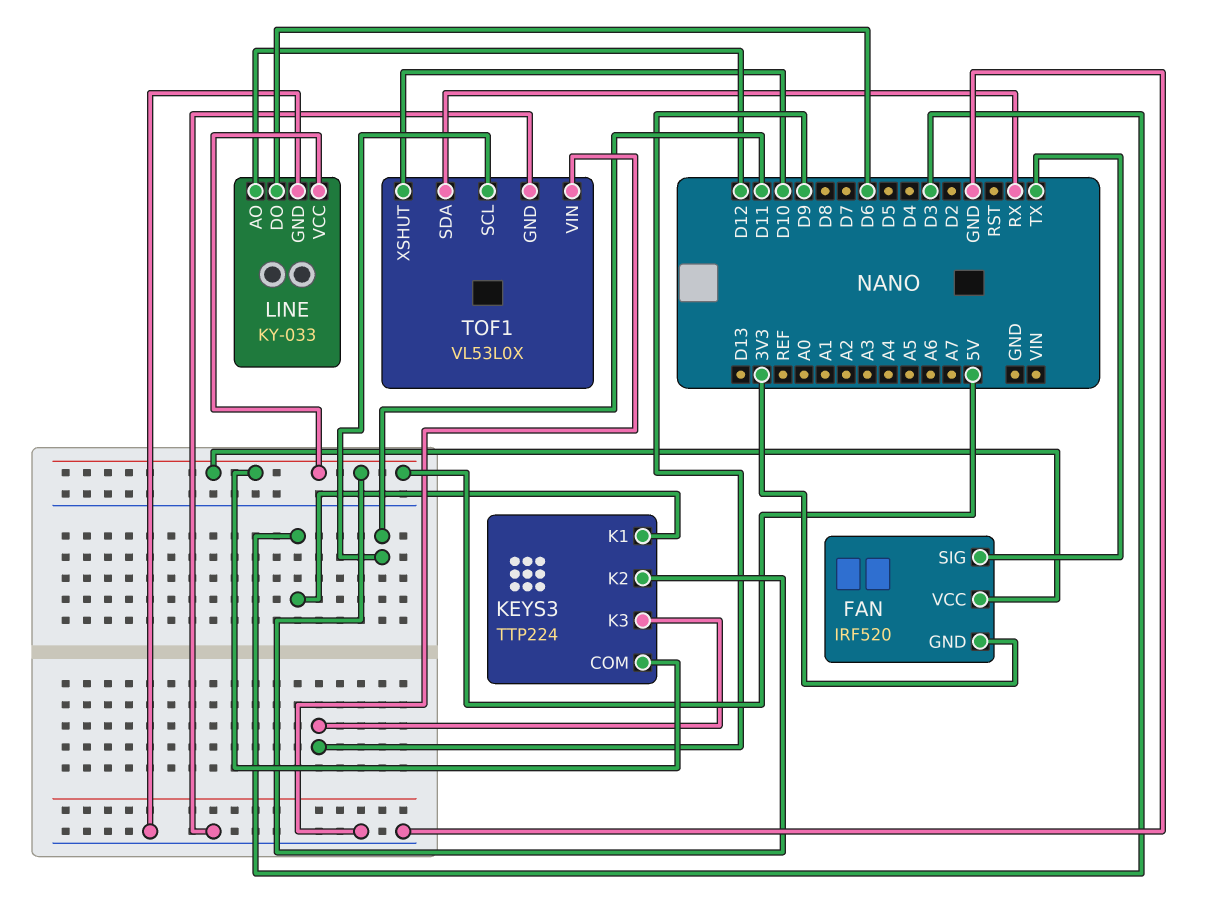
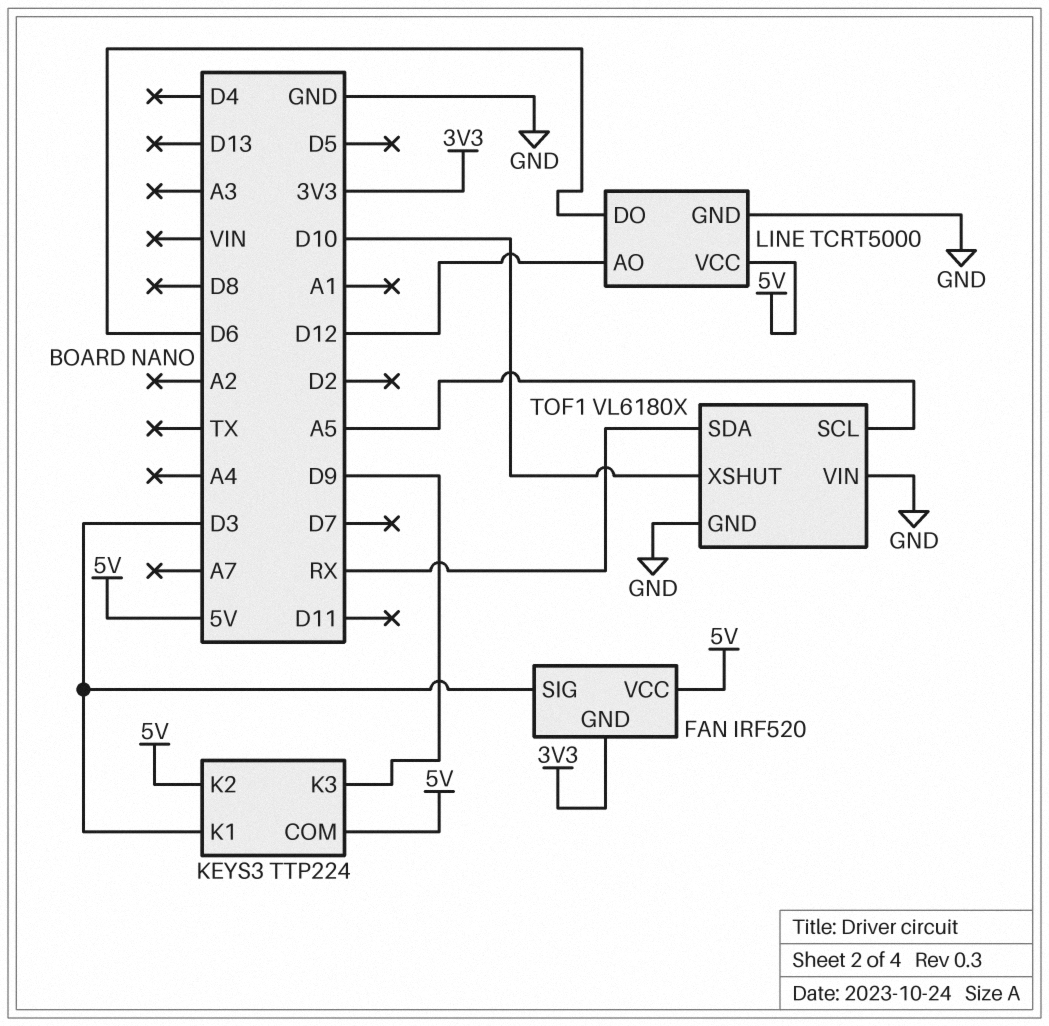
FAN pin SIG: TX -> D3
LINE: KY-033 -> TCRT5000
TOF1: VL53L0X -> VL6180X
TOF1 pin SCL: D11 -> A5

